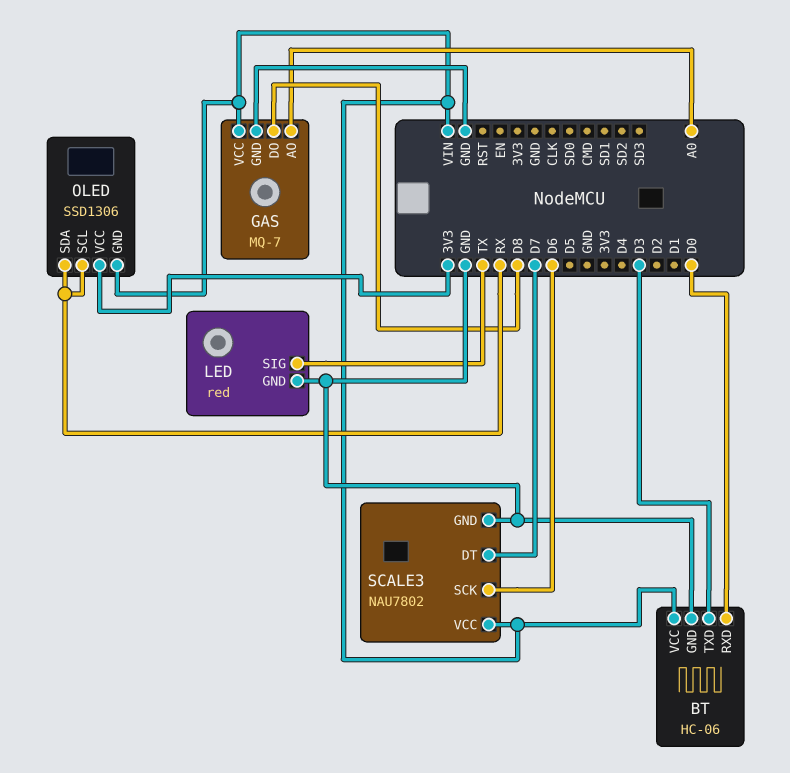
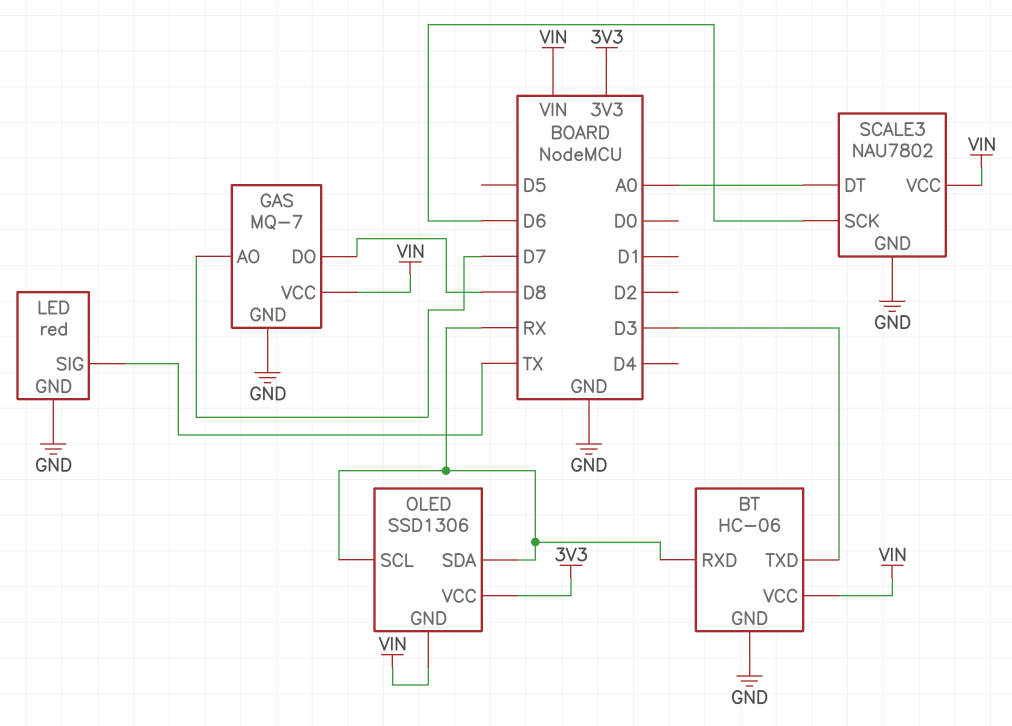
BT pin RXD: D0 -> RX
GAS pin AO: A0 -> D7
SCALE3 pin DT: D7 -> A0

